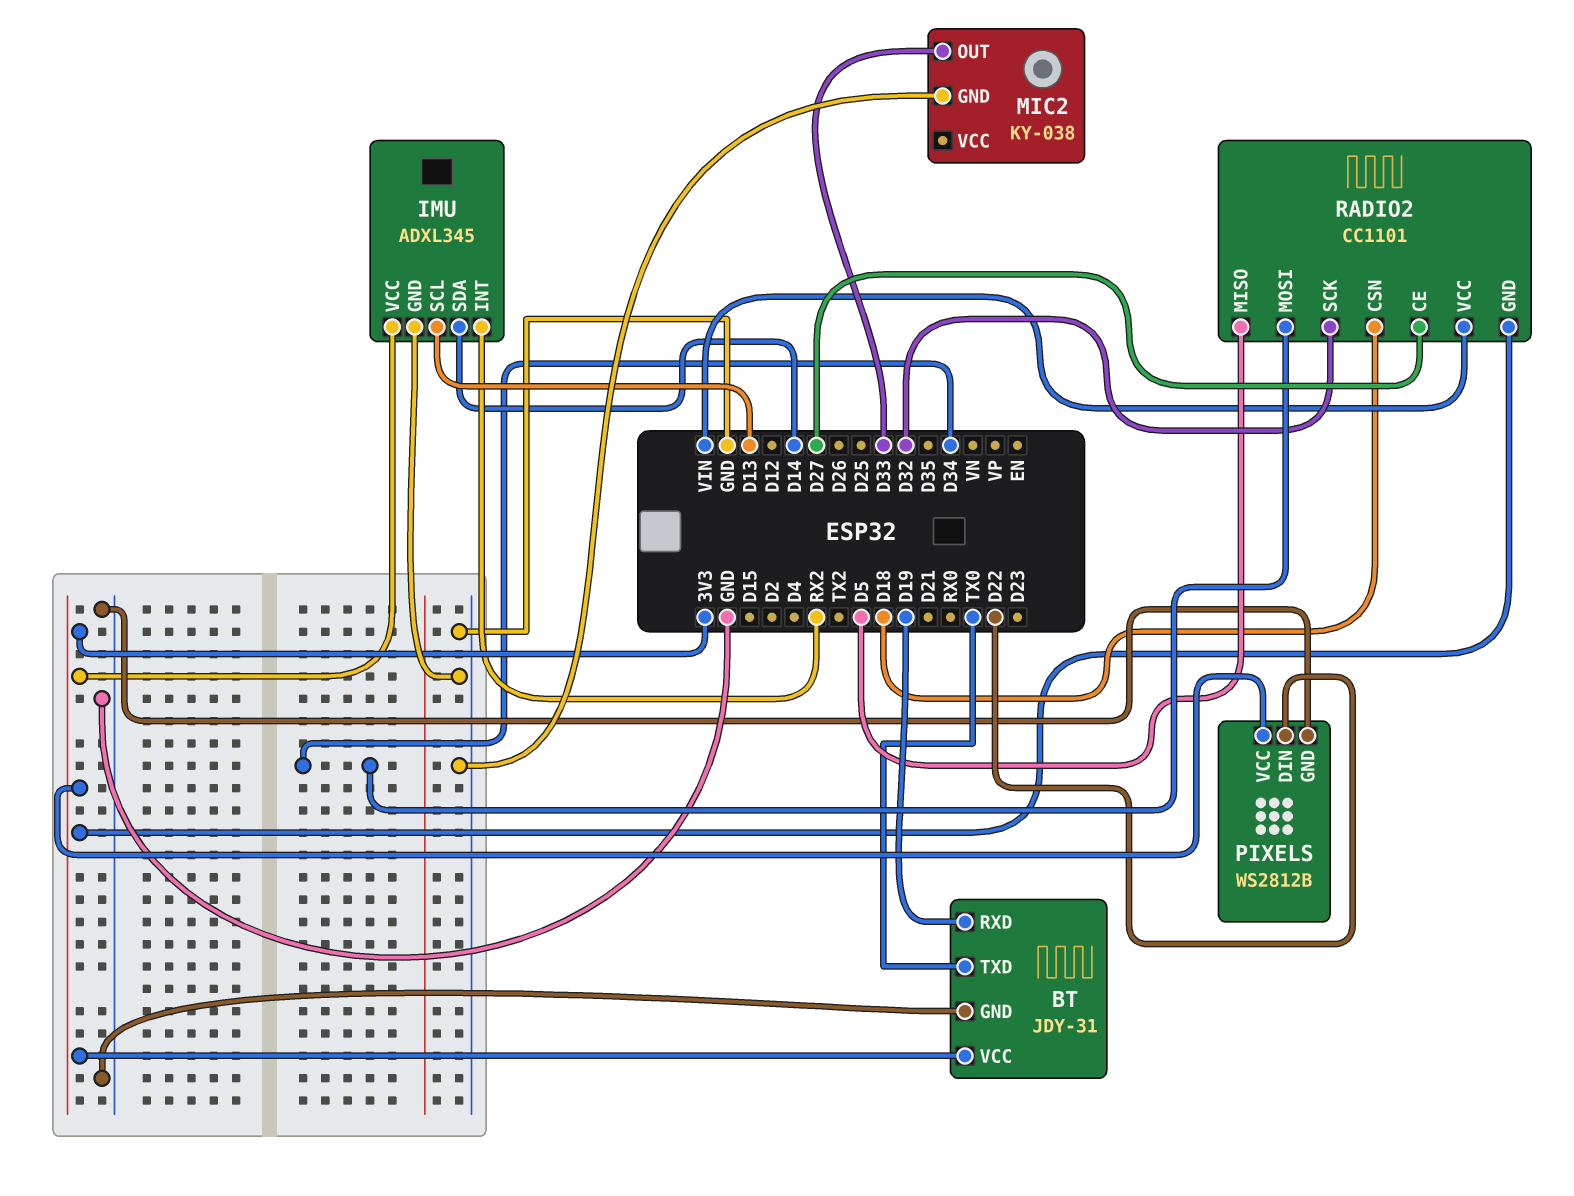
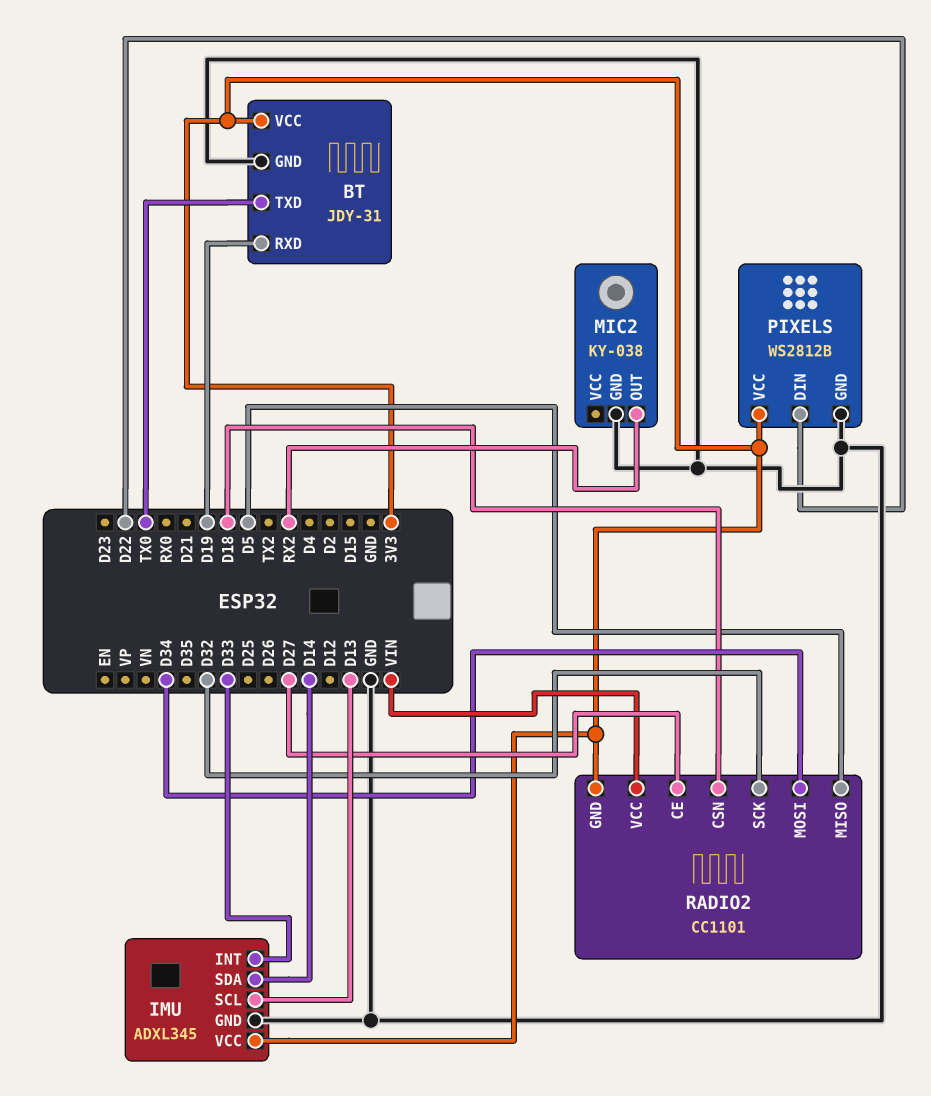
IMU pin INT: RX2 -> D33
MIC2 pin OUT: D33 -> RX2

